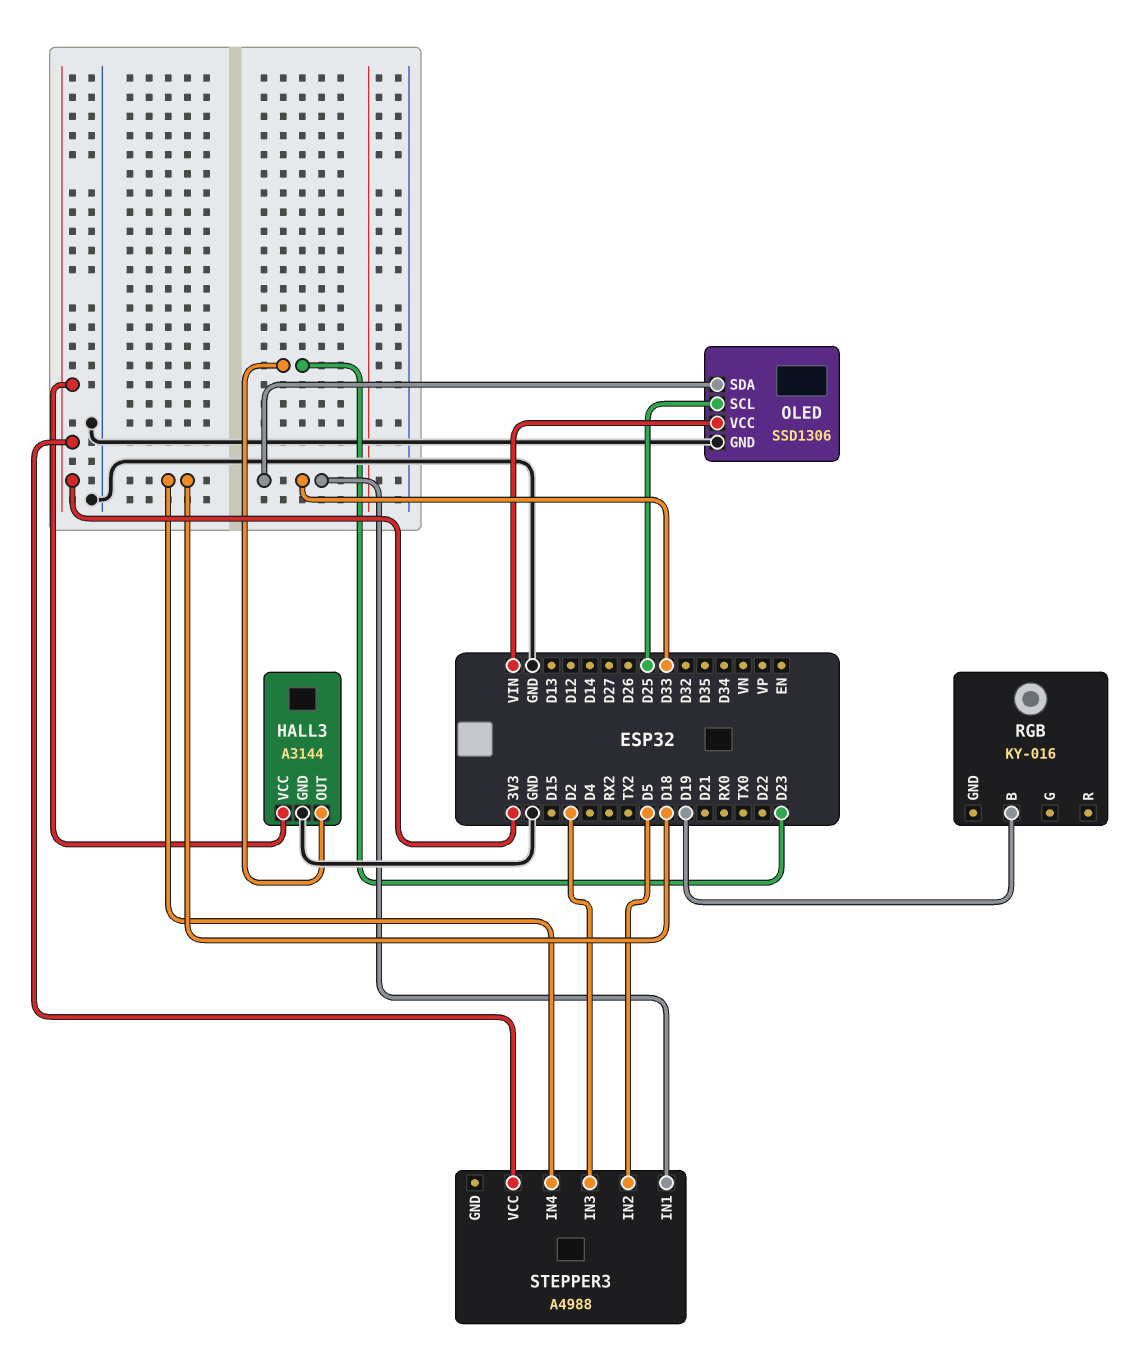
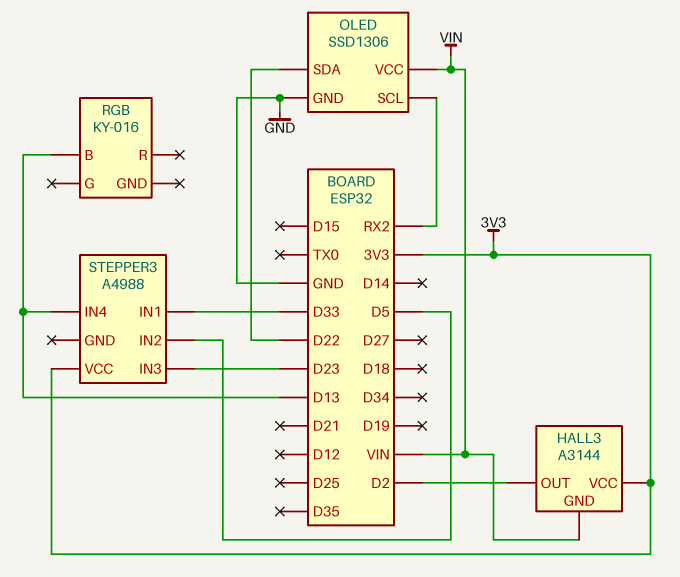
HALL3 pin GND: GND -> VIN
HALL3 pin OUT: D23 -> D2
OLED pin SCL: D25 -> RX2
OLED pin SDA: D33 -> D22
RGB pin B: D19 -> D13
STEPPER3 pin IN3: D2 -> D23
STEPPER3 pin IN4: D18 -> D13

